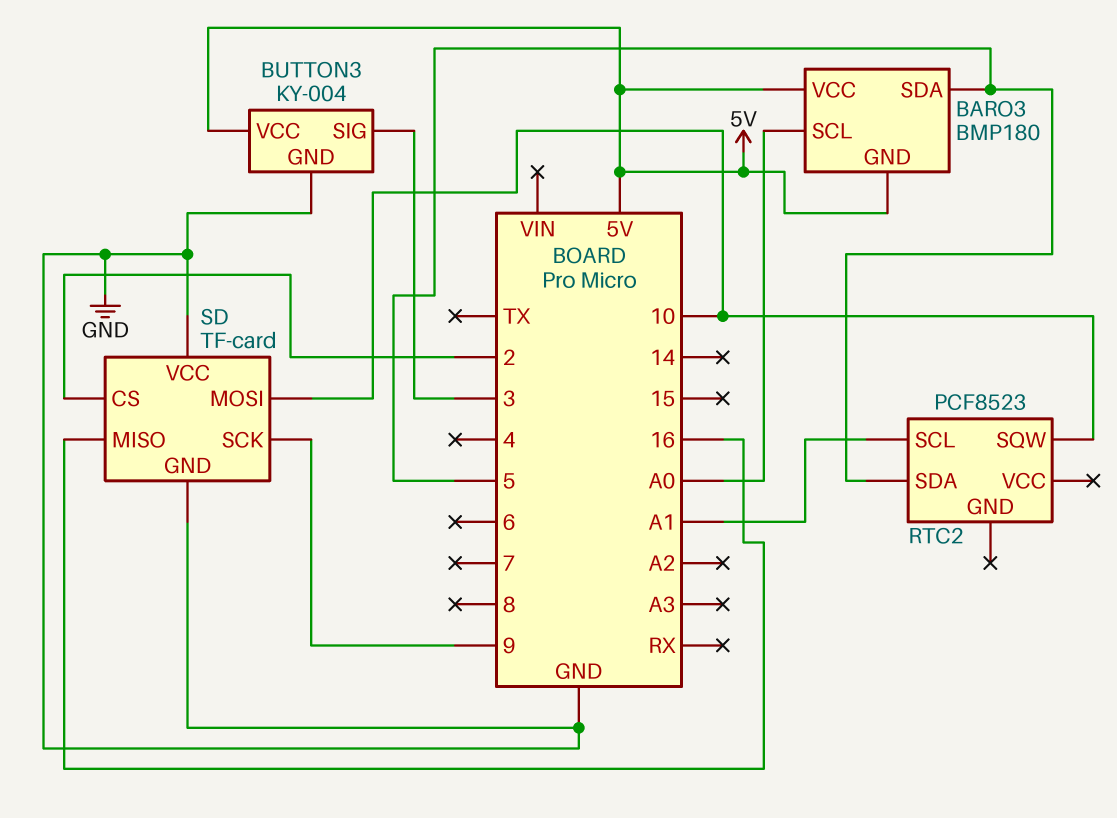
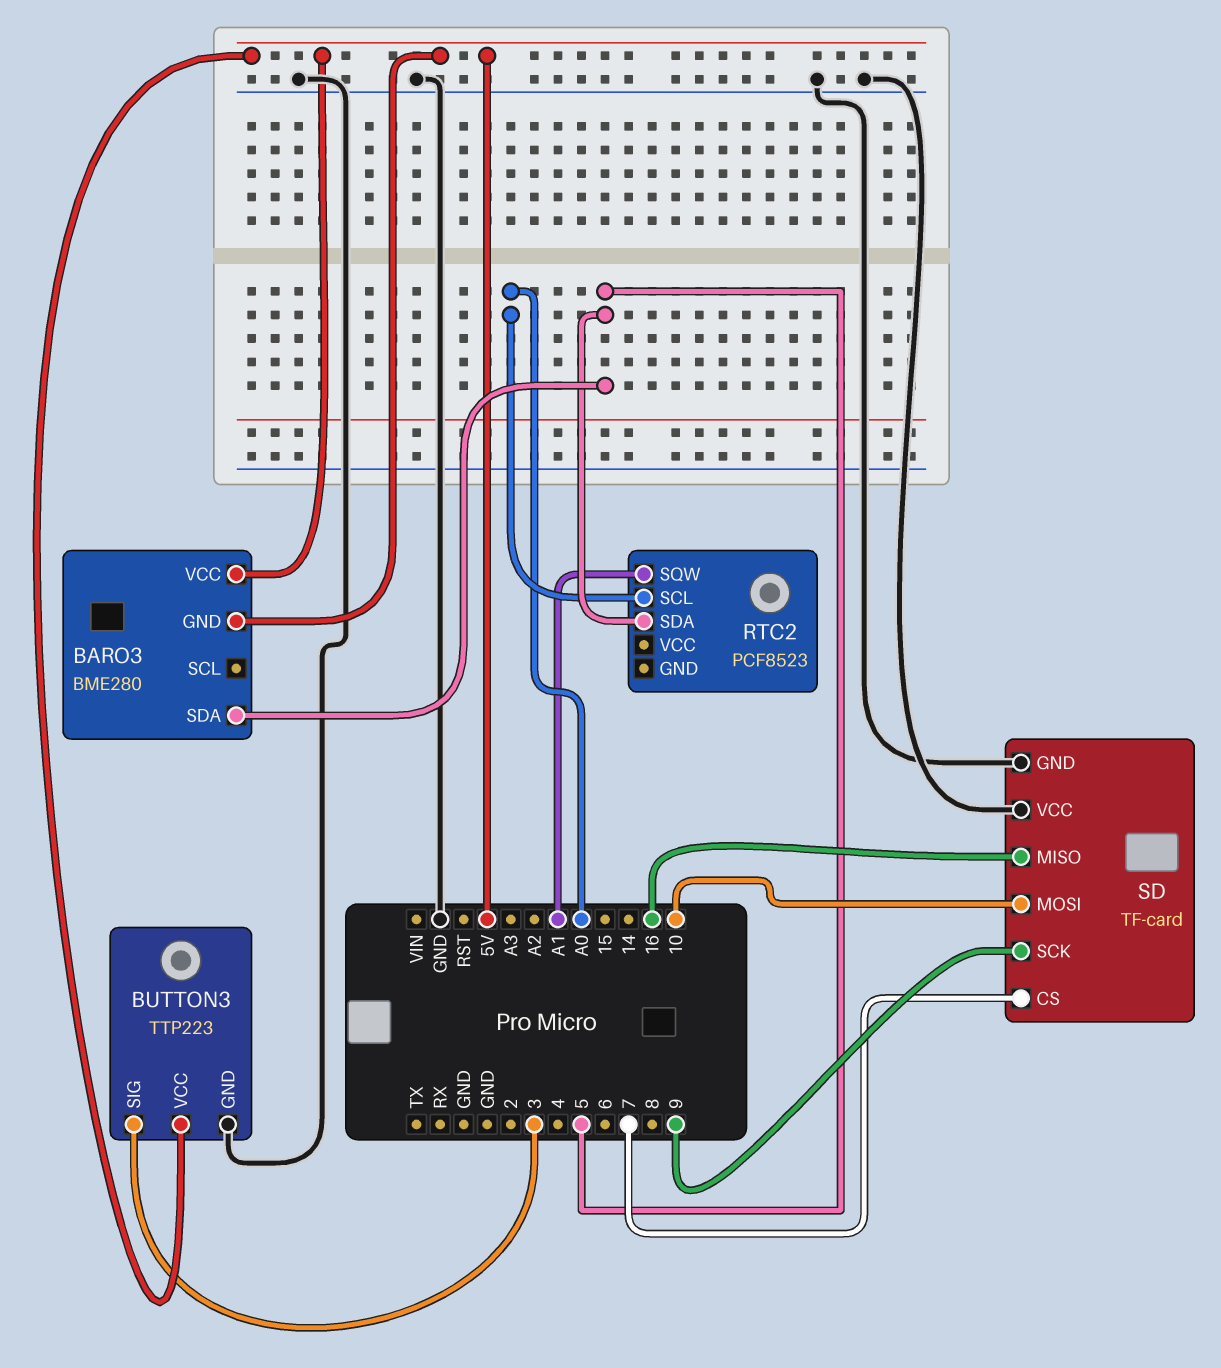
BARO3: BMP180 -> BME280
BARO3 pin SCL: A0 -> none
BUTTON3: KY-004 -> TTP223
RTC2 pin SCL: A1 -> A0
RTC2 pin SQW: 10 -> A1
SD pin CS: 2 -> 7

